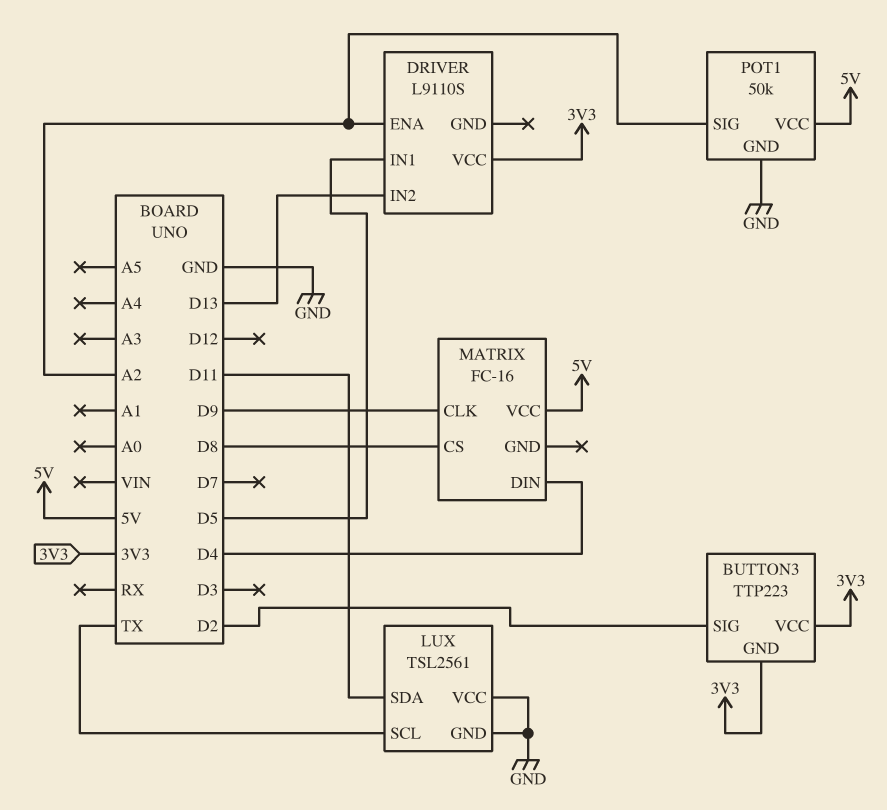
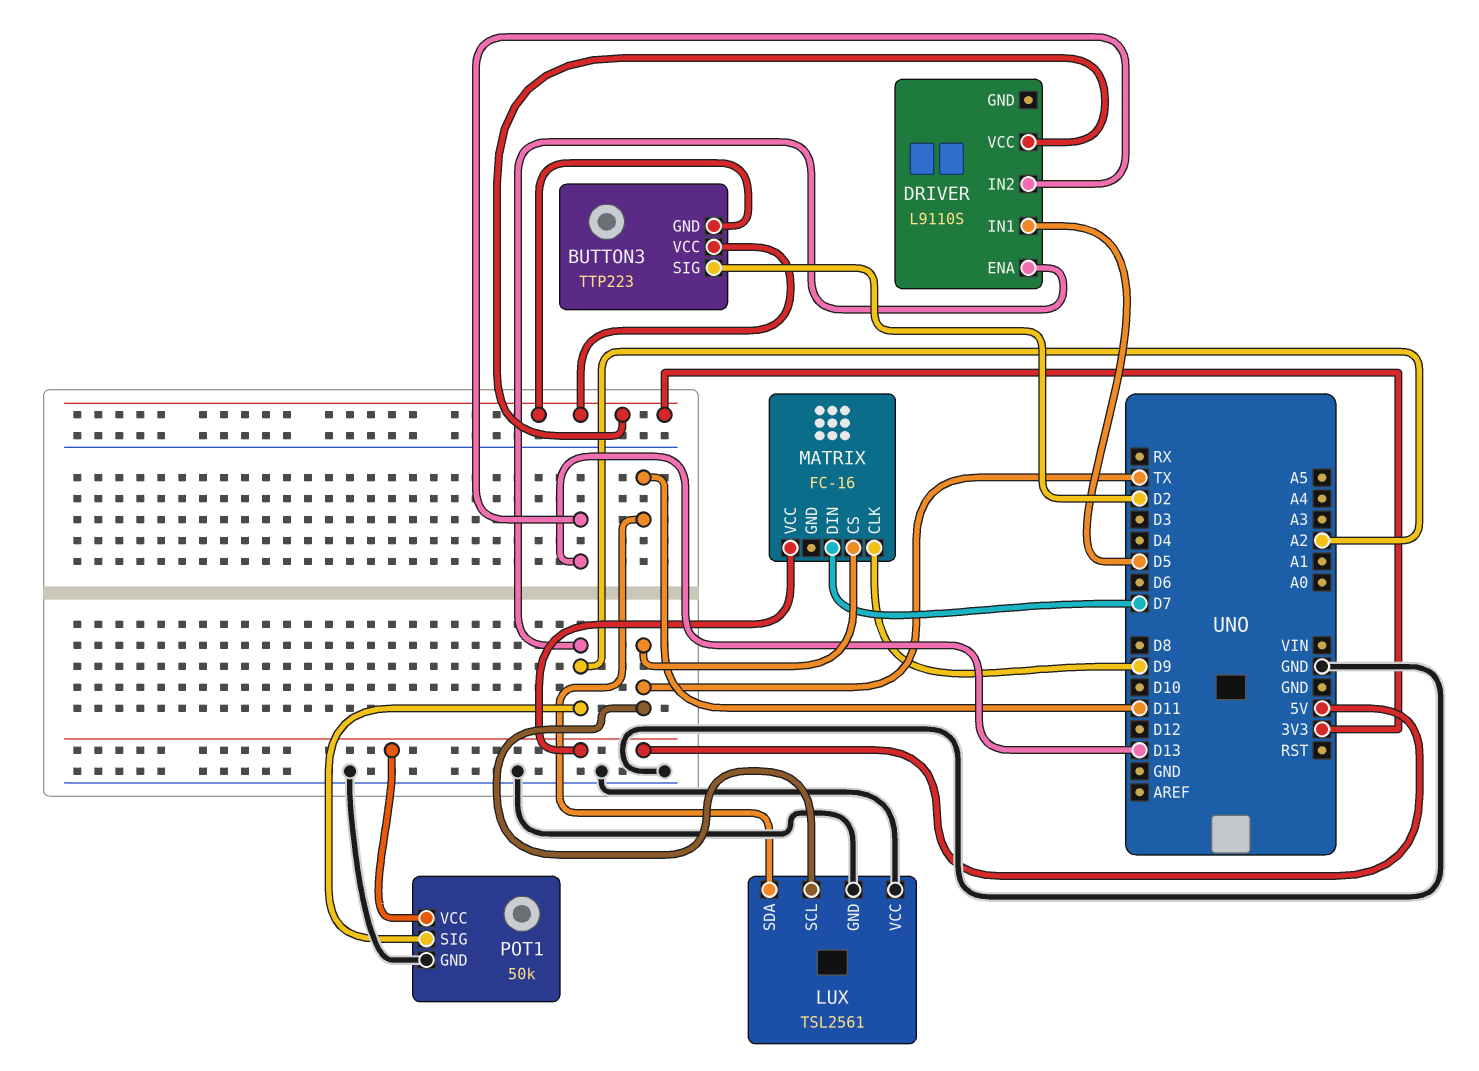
MATRIX pin CS: D8 -> TX
MATRIX pin DIN: D4 -> D7

